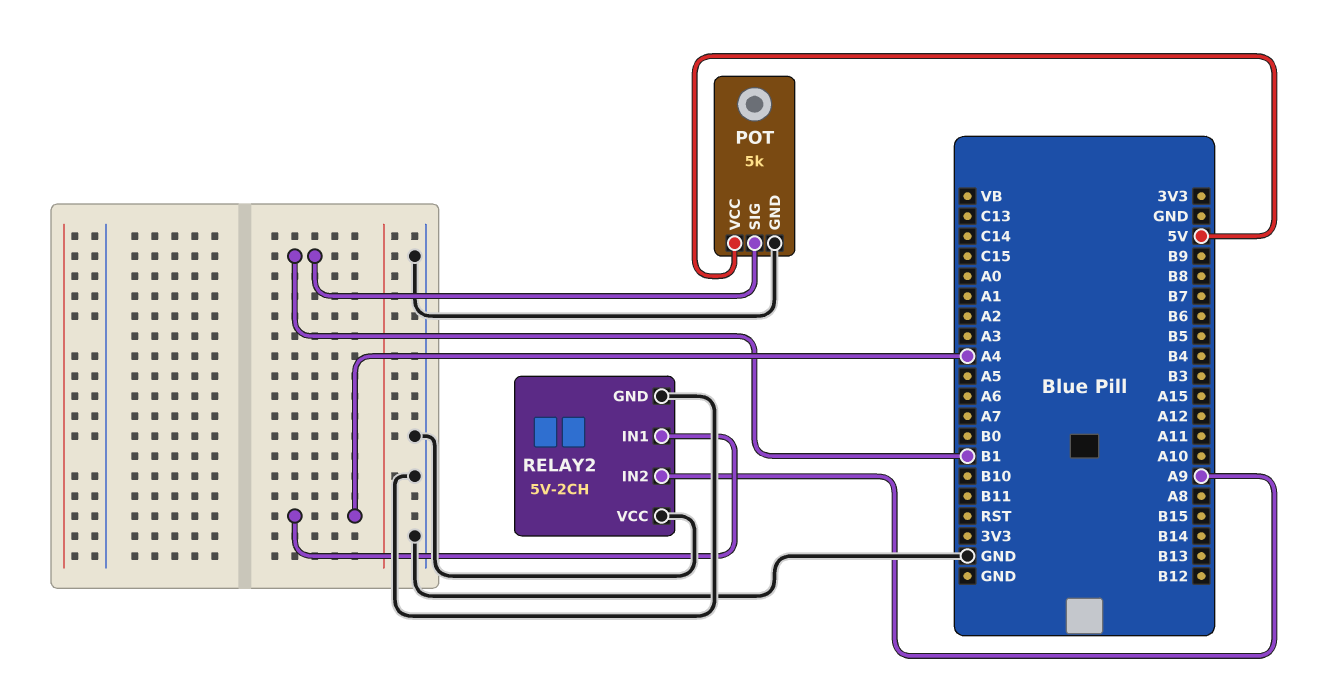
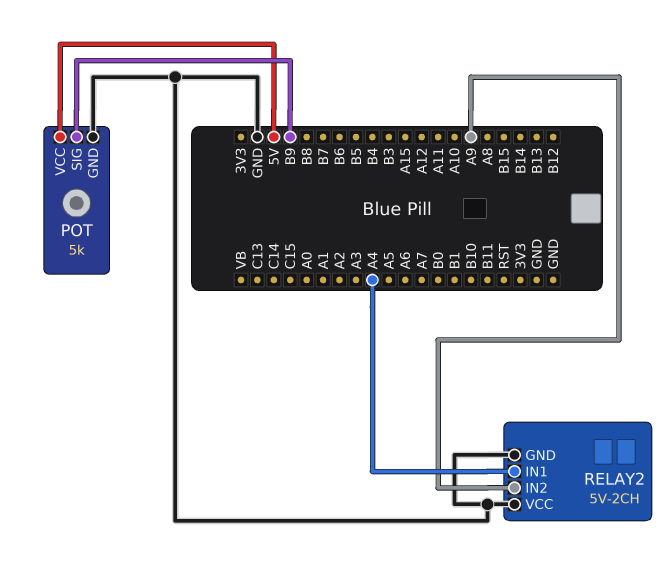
POT pin SIG: B1 -> B9

